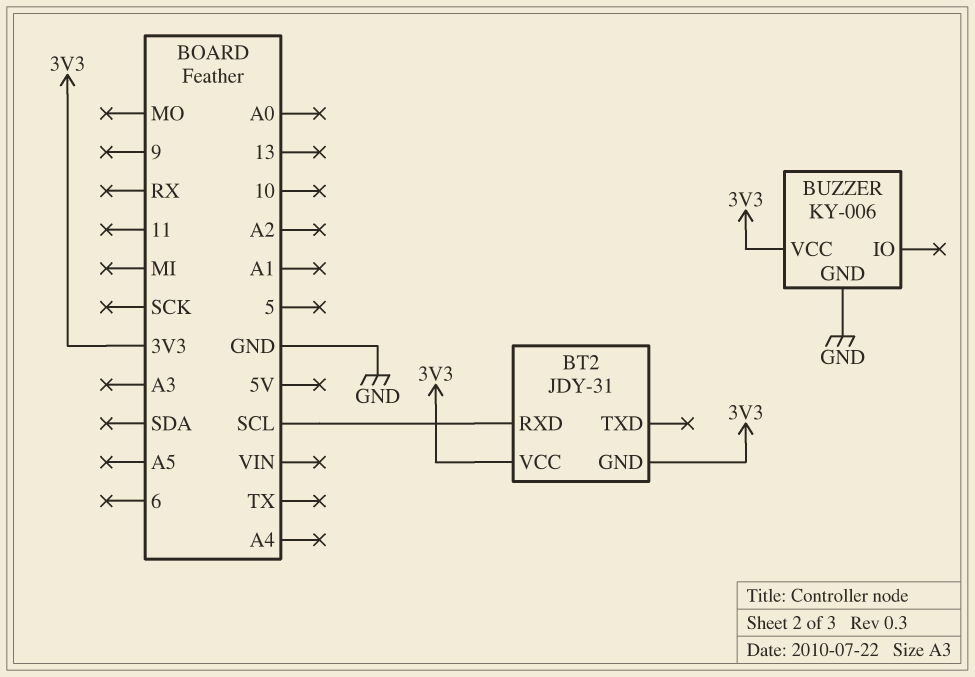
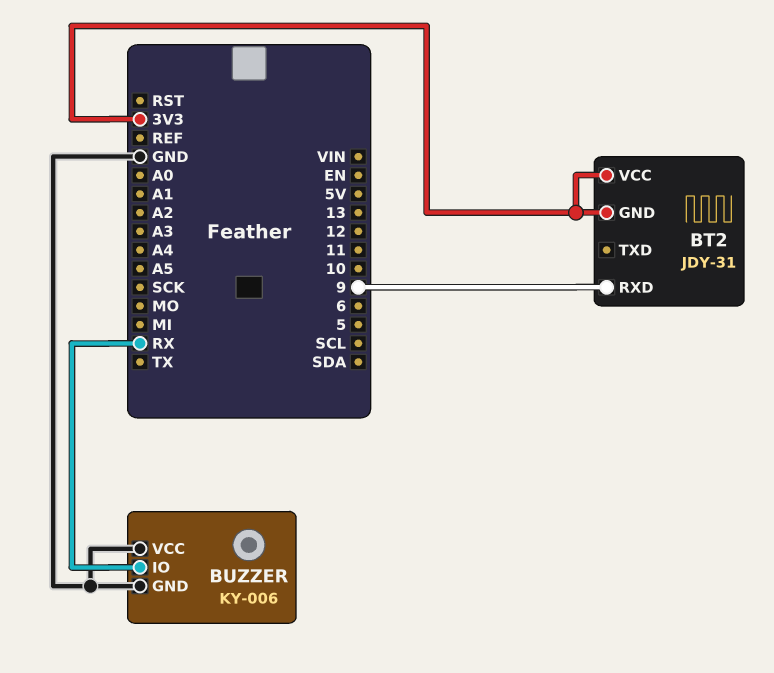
BT2 pin RXD: SCL -> 9
BUZZER pin IO: none -> RX
BUZZER pin VCC: 3V3 -> GND

